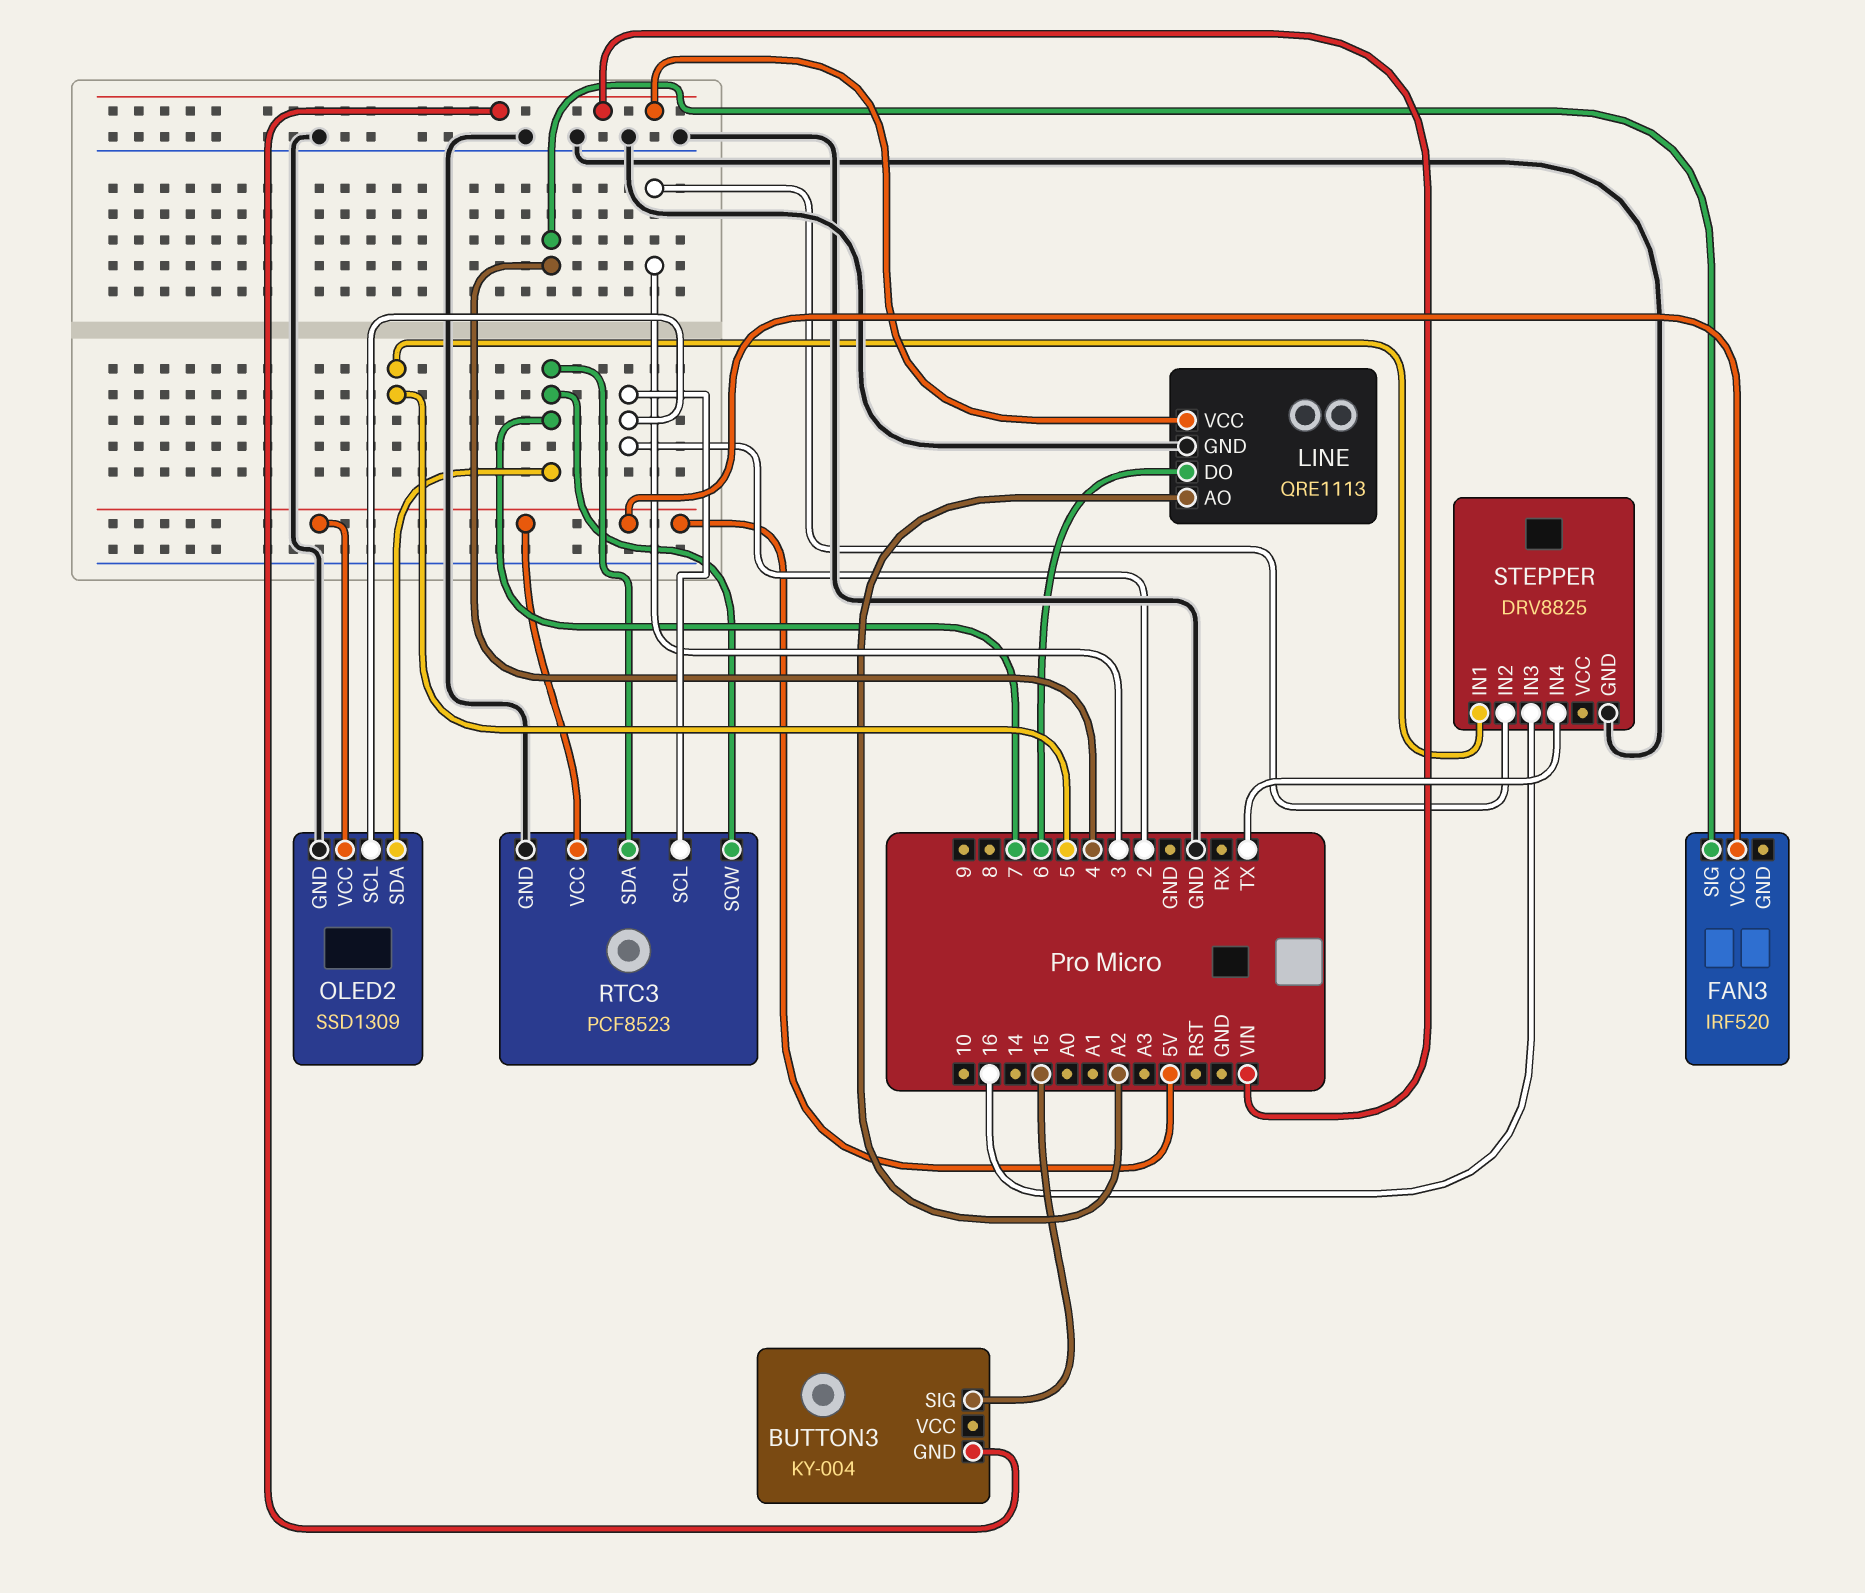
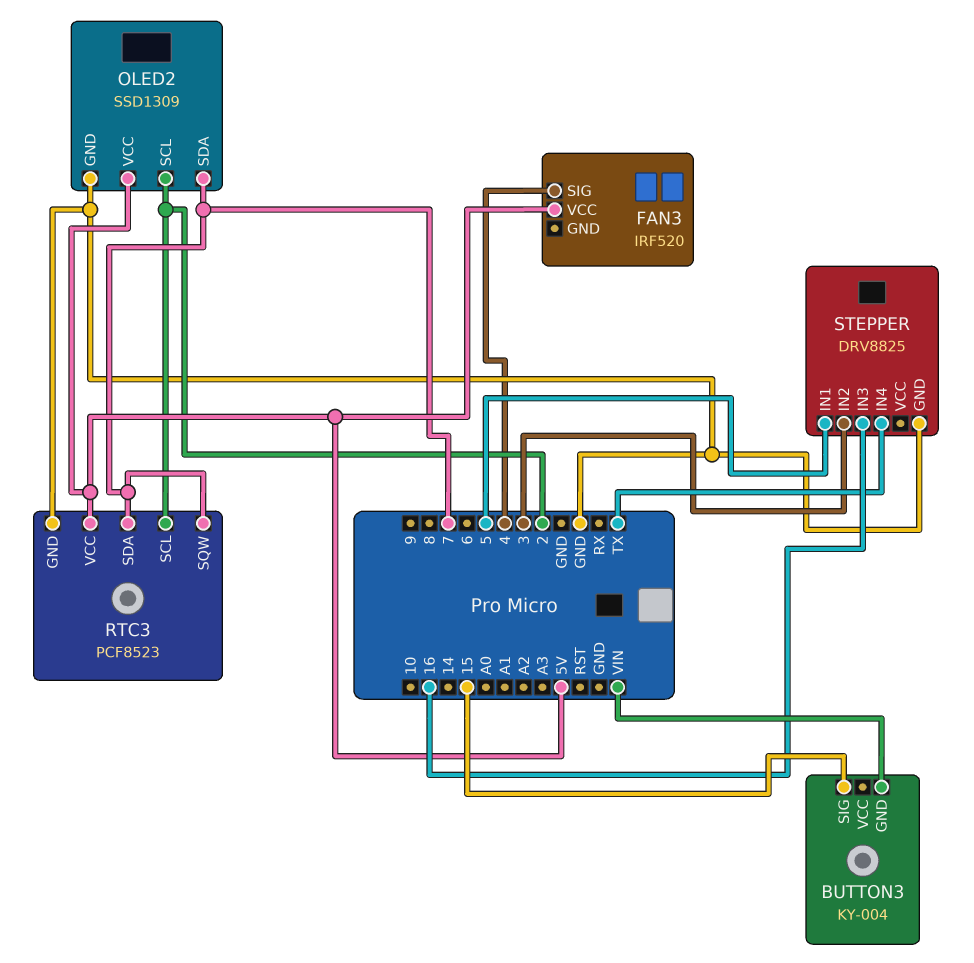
LINE: QRE1113 -> none
LINE pin AO: A2 -> none
LINE pin DO: 6 -> none
LINE pin GND: GND -> none
LINE pin VCC: VIN -> none

